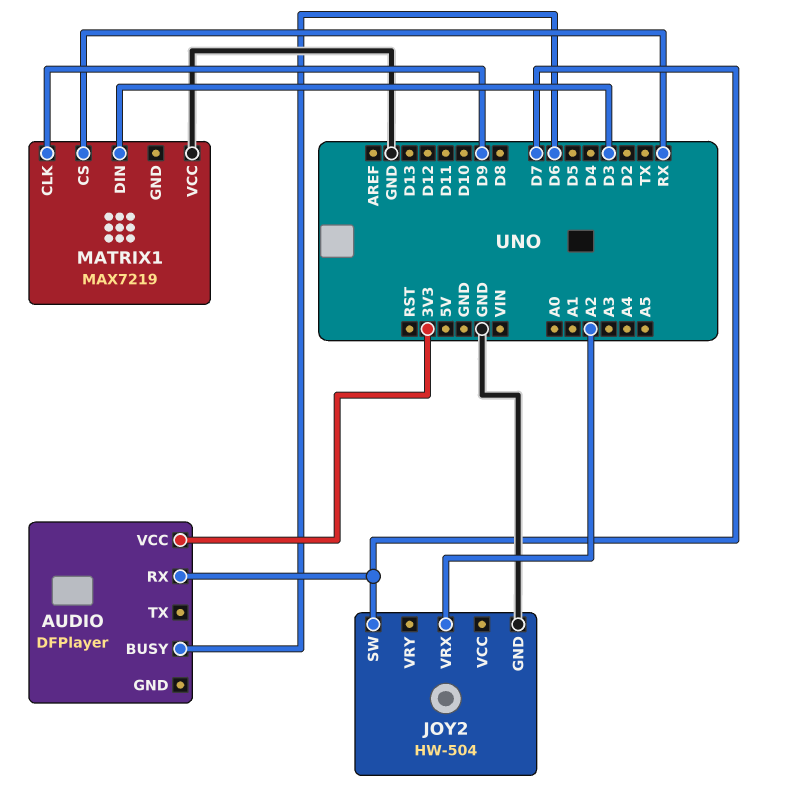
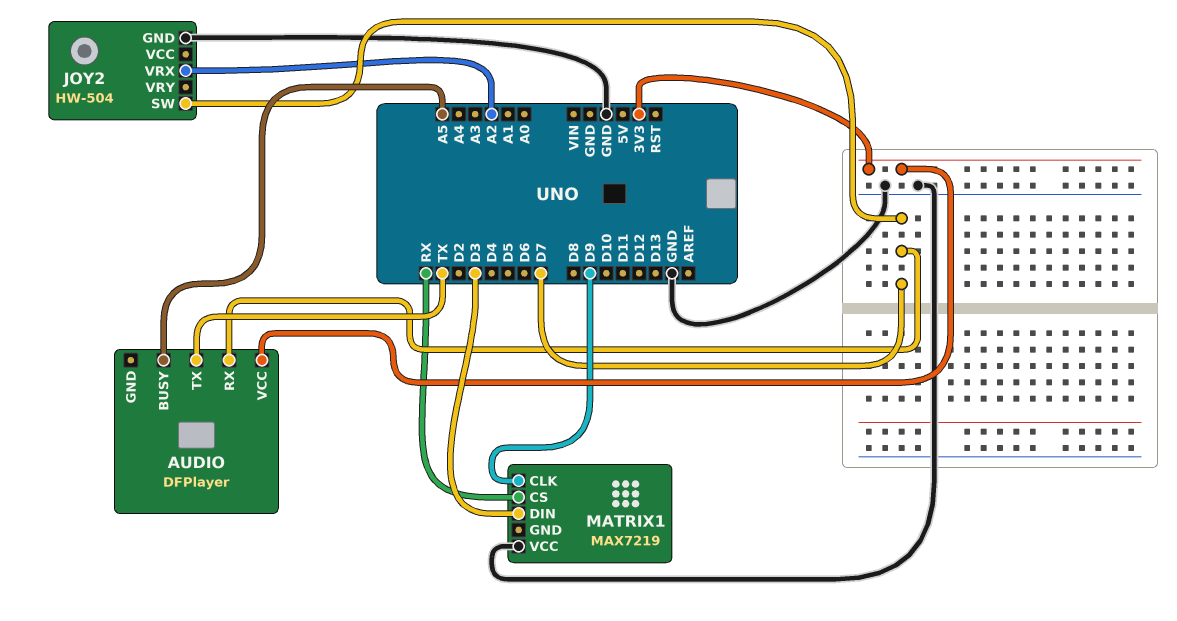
AUDIO pin BUSY: D6 -> A5
AUDIO pin TX: none -> TX

